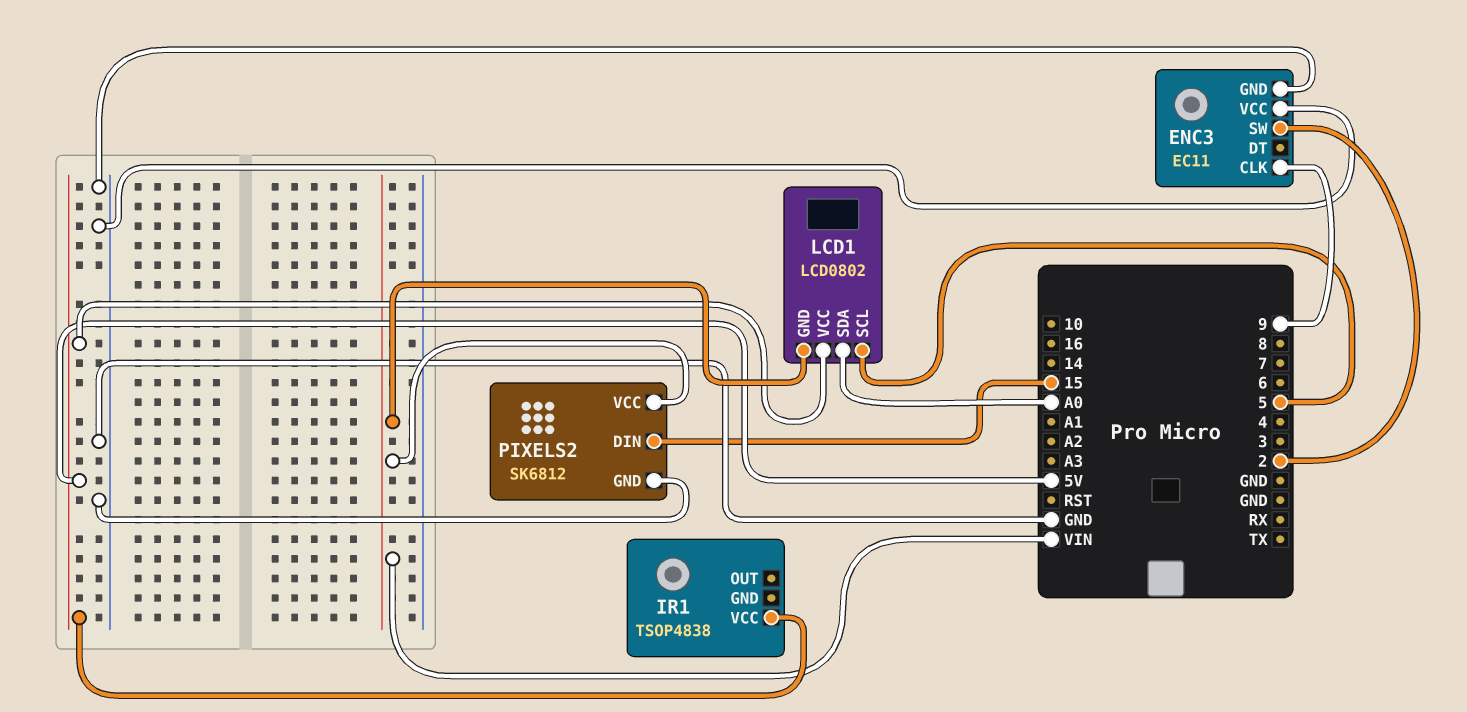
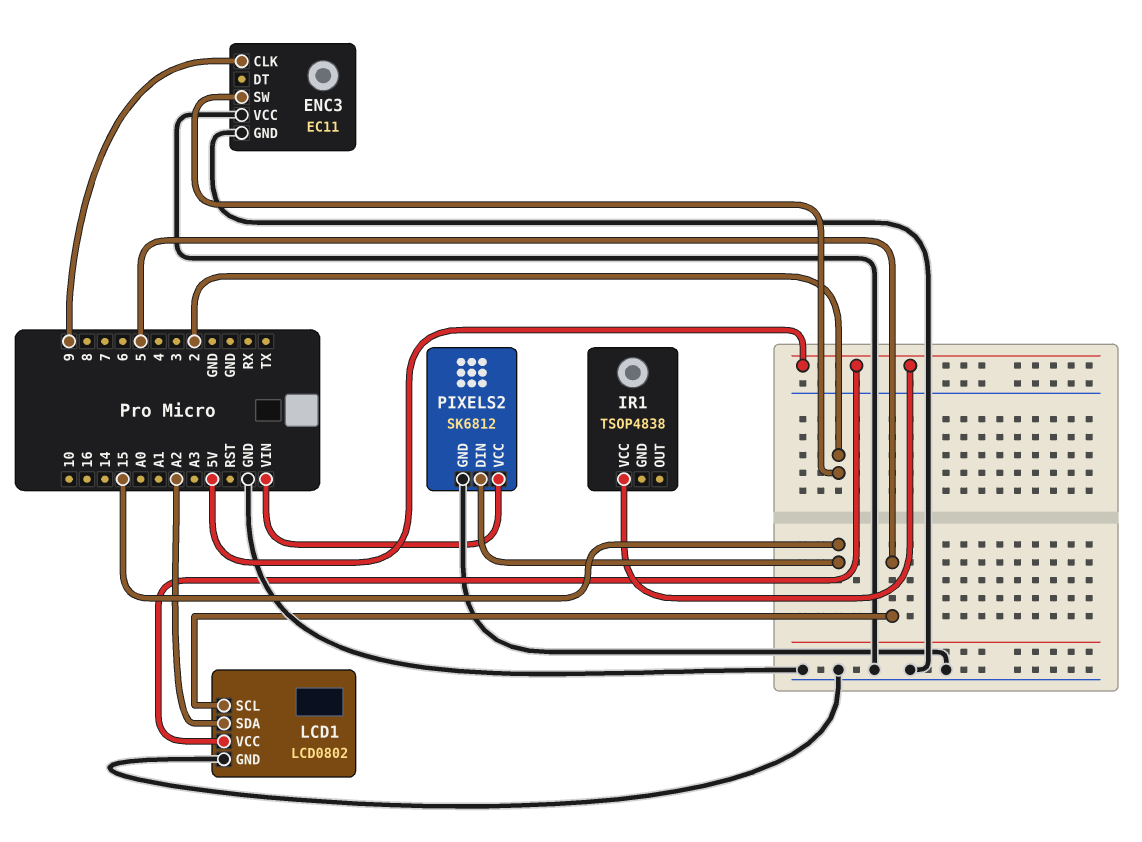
LCD1 pin GND: VIN -> GND
LCD1 pin SDA: A0 -> A2

